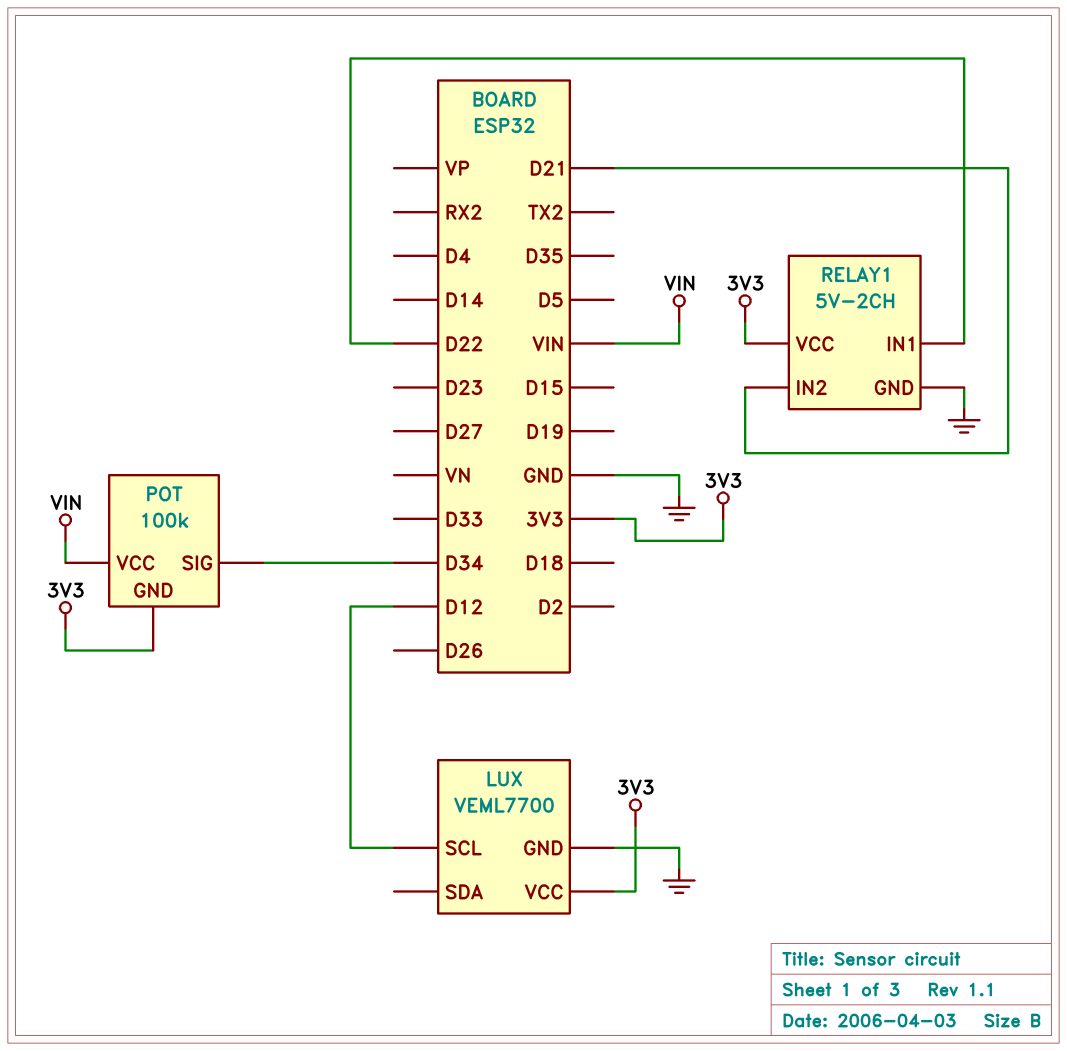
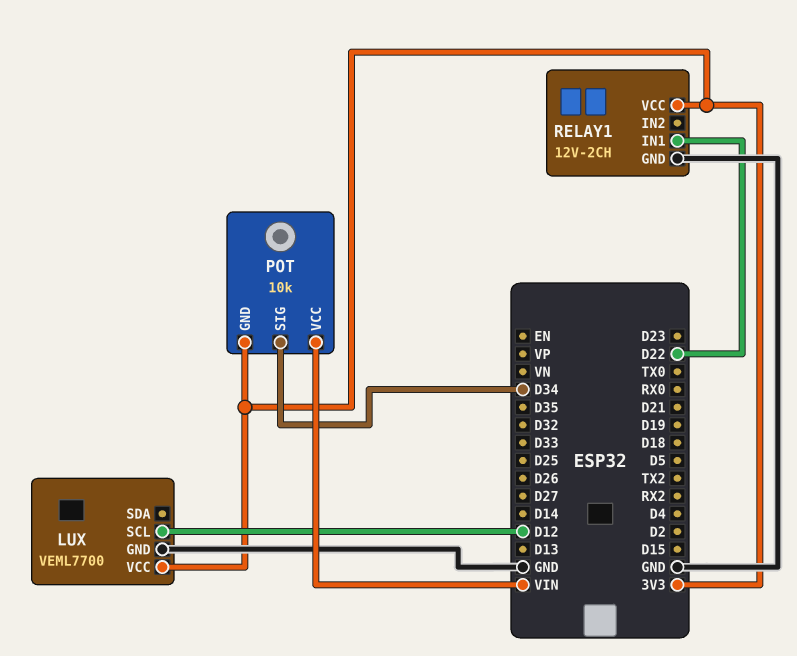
POT: 100k -> 10k
RELAY1: 5V-2CH -> 12V-2CH
RELAY1 pin IN2: D21 -> none

